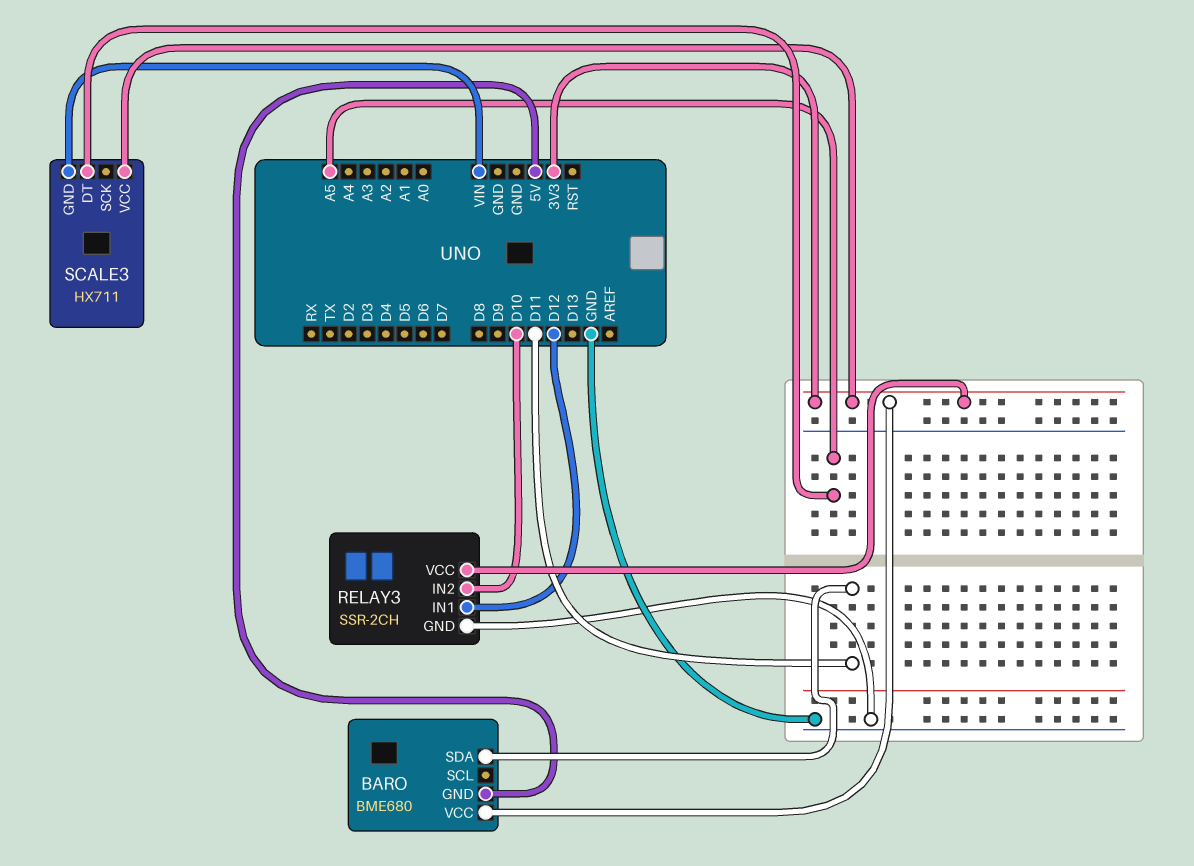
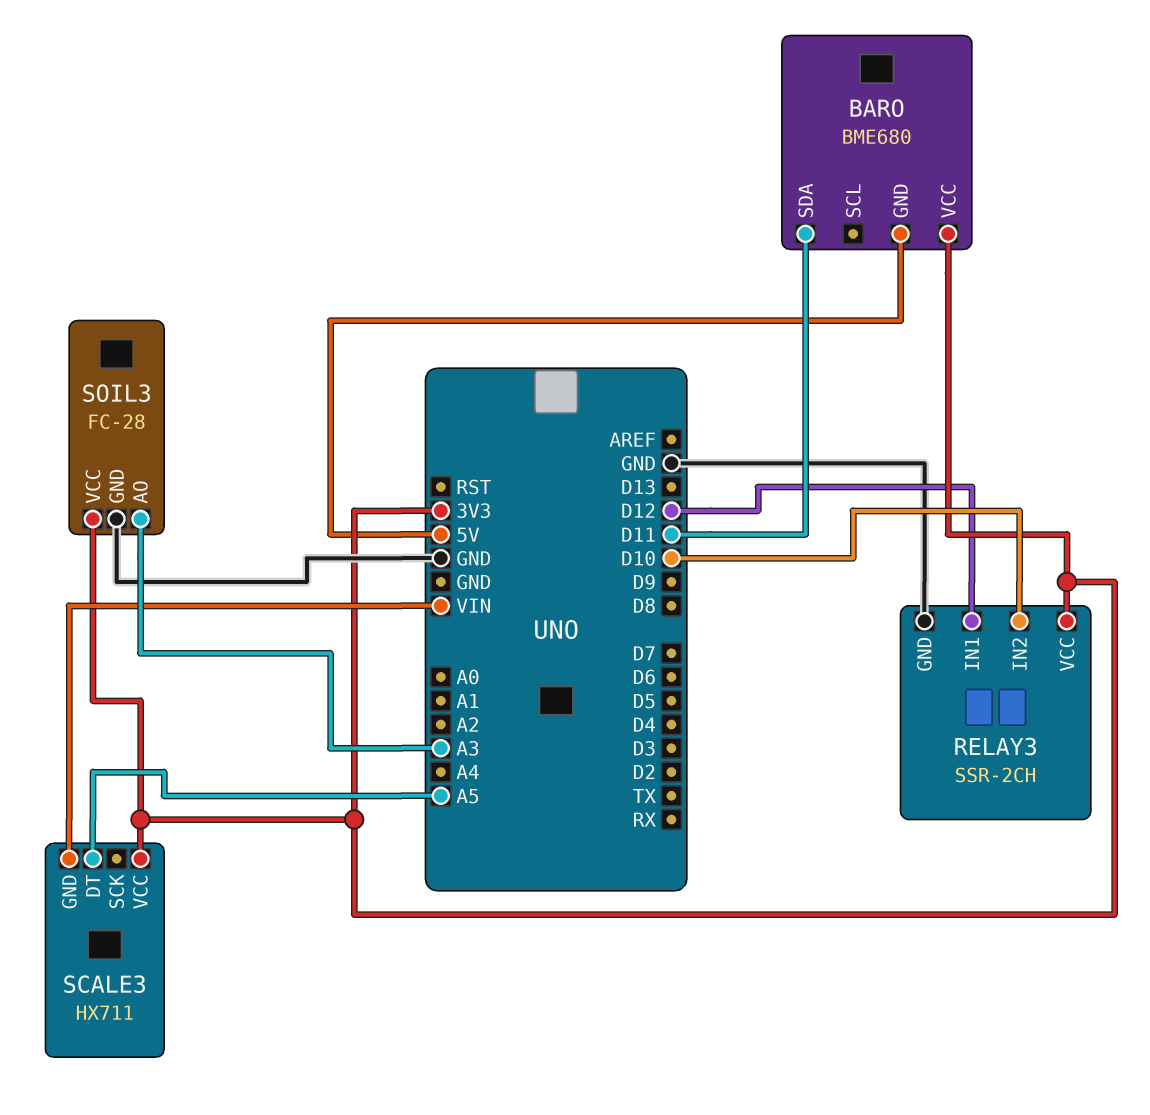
SOIL3: none -> FC-28
SOIL3 pin AO: none -> A3
SOIL3 pin GND: none -> GND
SOIL3 pin VCC: none -> 3V3

